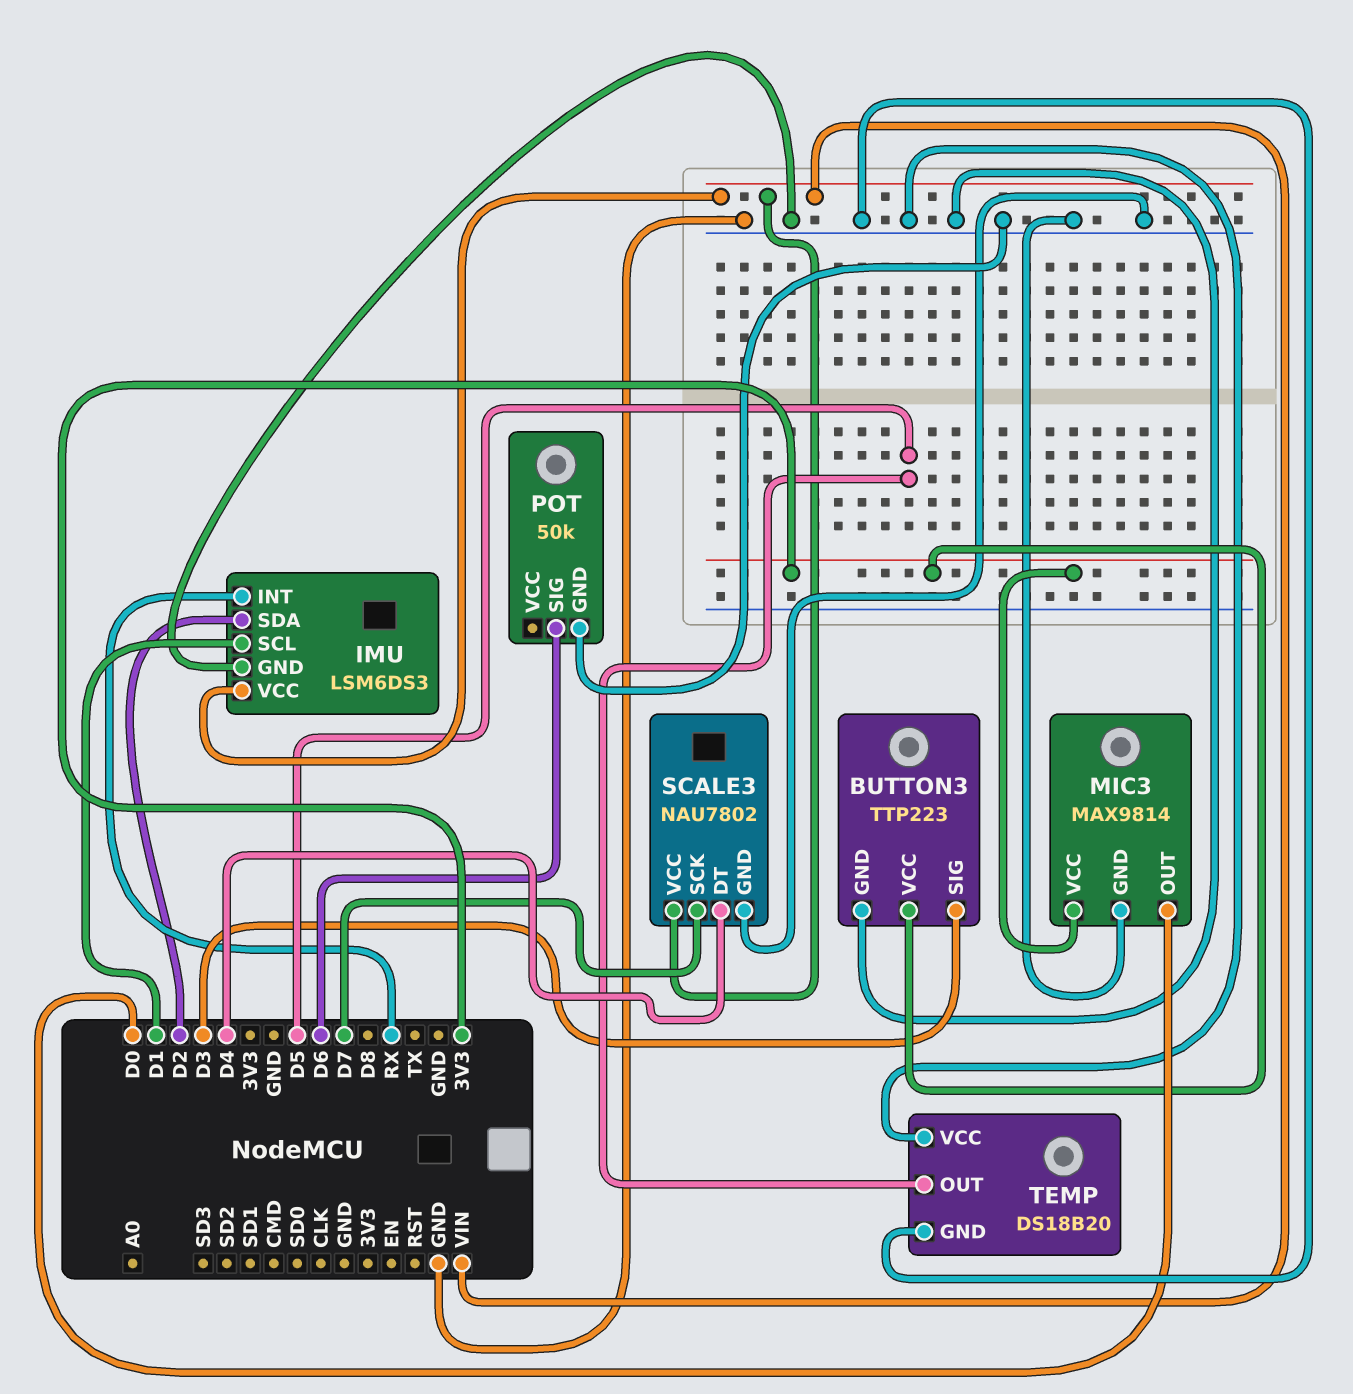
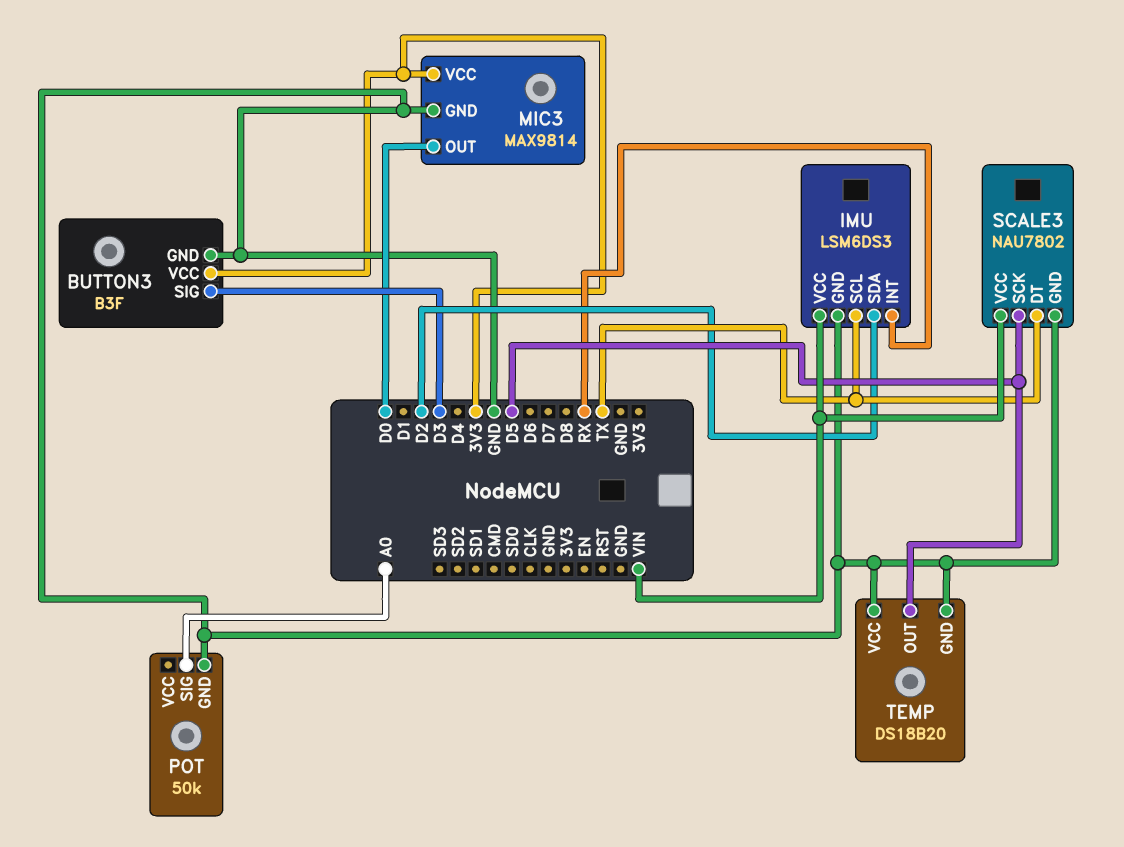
BUTTON3: TTP223 -> B3F
IMU pin SCL: D1 -> TX
POT pin SIG: D6 -> A0
SCALE3 pin DT: D4 -> TX
SCALE3 pin SCK: D7 -> D5

